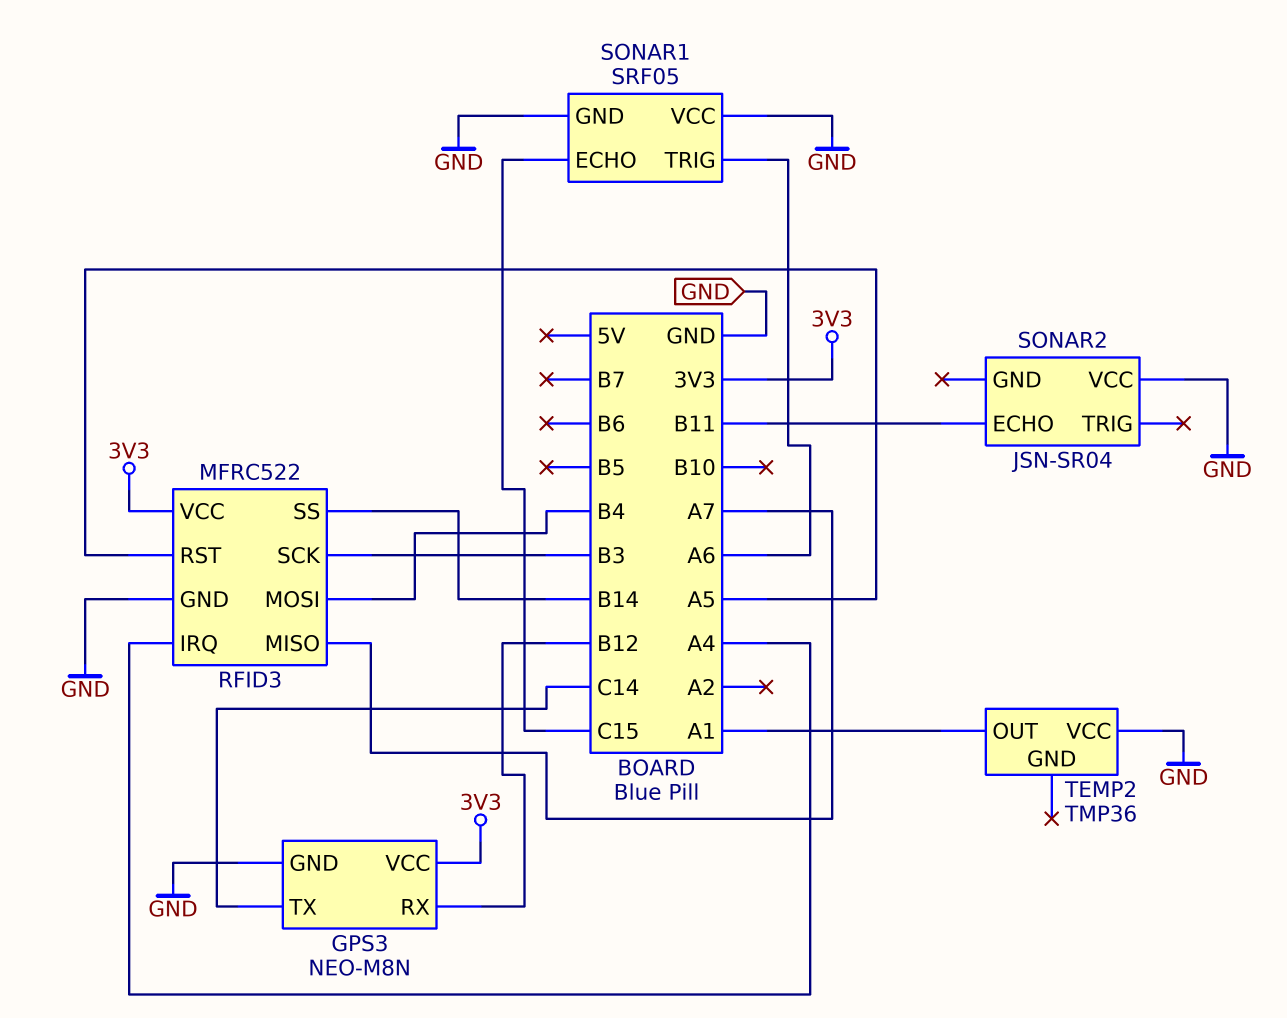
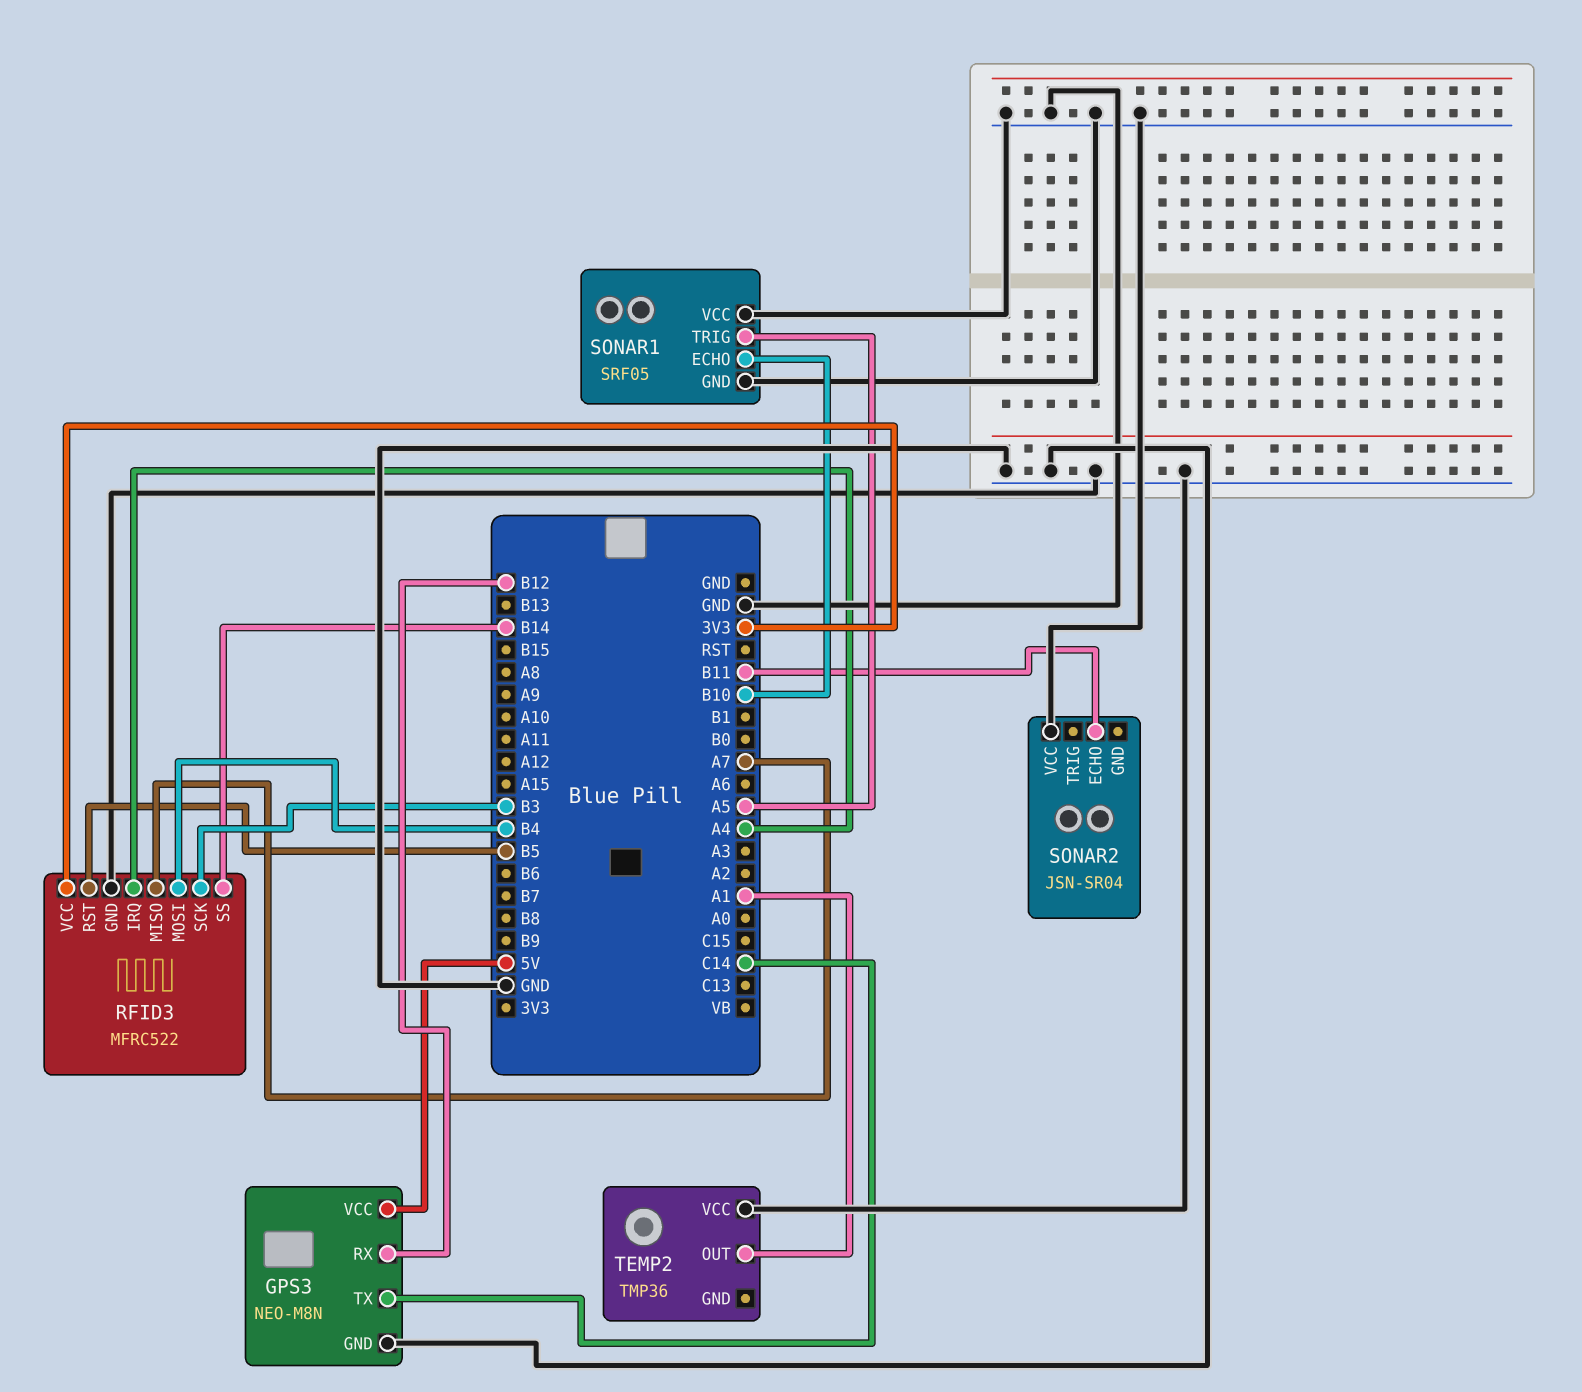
GPS3 pin VCC: 3V3 -> 5V
RFID3 pin RST: A5 -> B5
SONAR1 pin ECHO: C15 -> B10
SONAR1 pin TRIG: A6 -> A5

